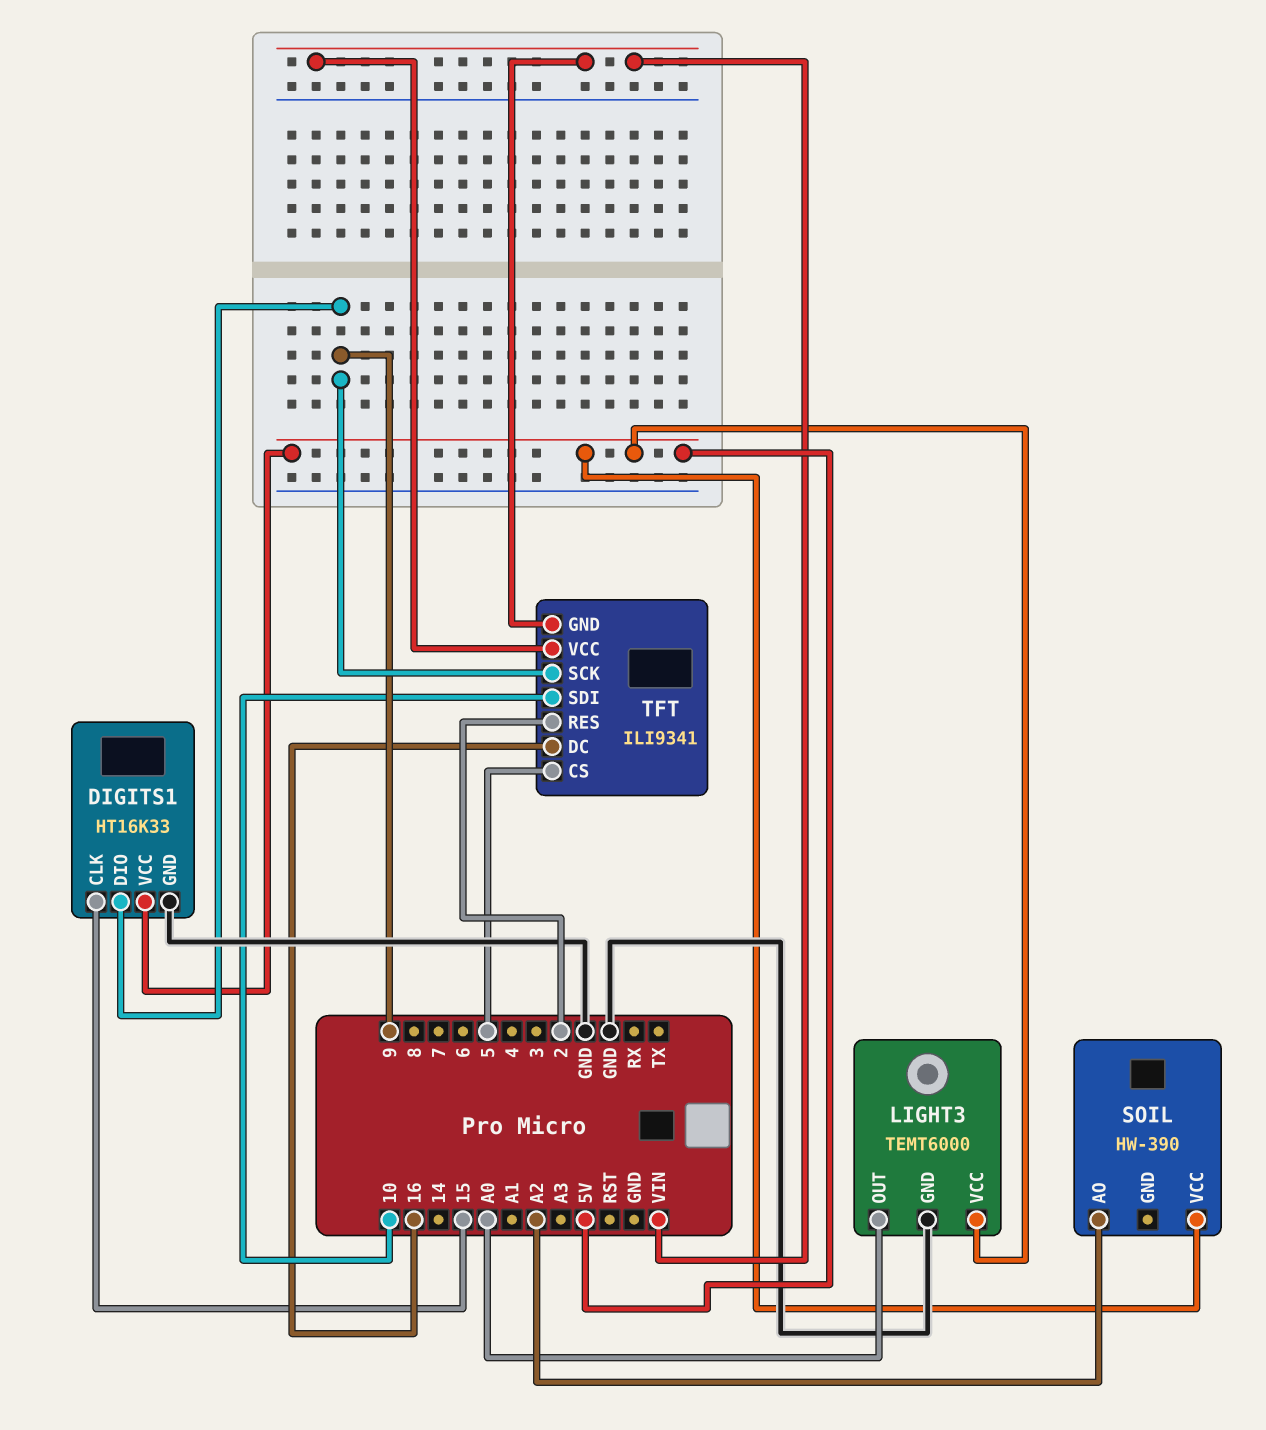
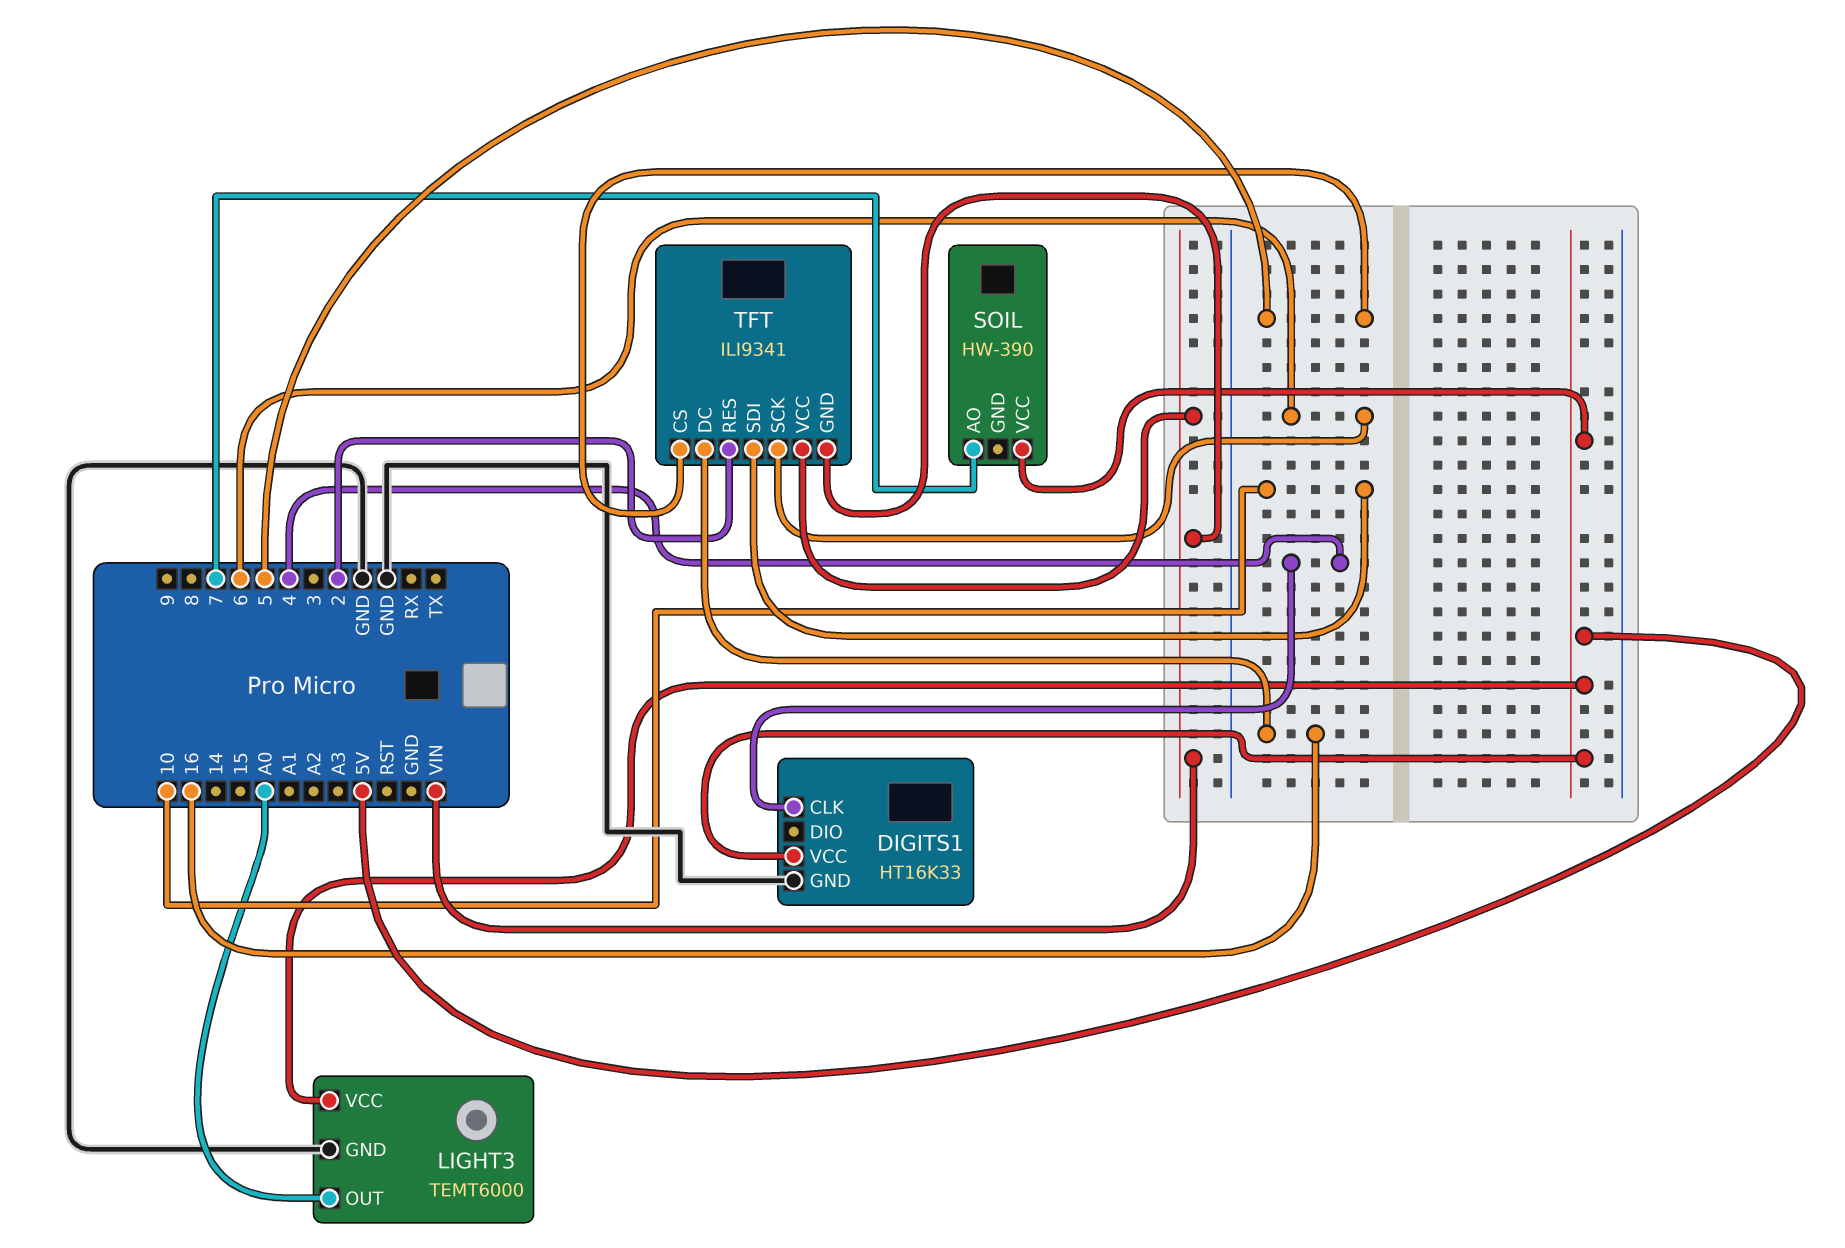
DIGITS1 pin CLK: 15 -> 4
DIGITS1 pin DIO: 9 -> none
SOIL pin AO: A2 -> 7
TFT pin SCK: 9 -> 6

